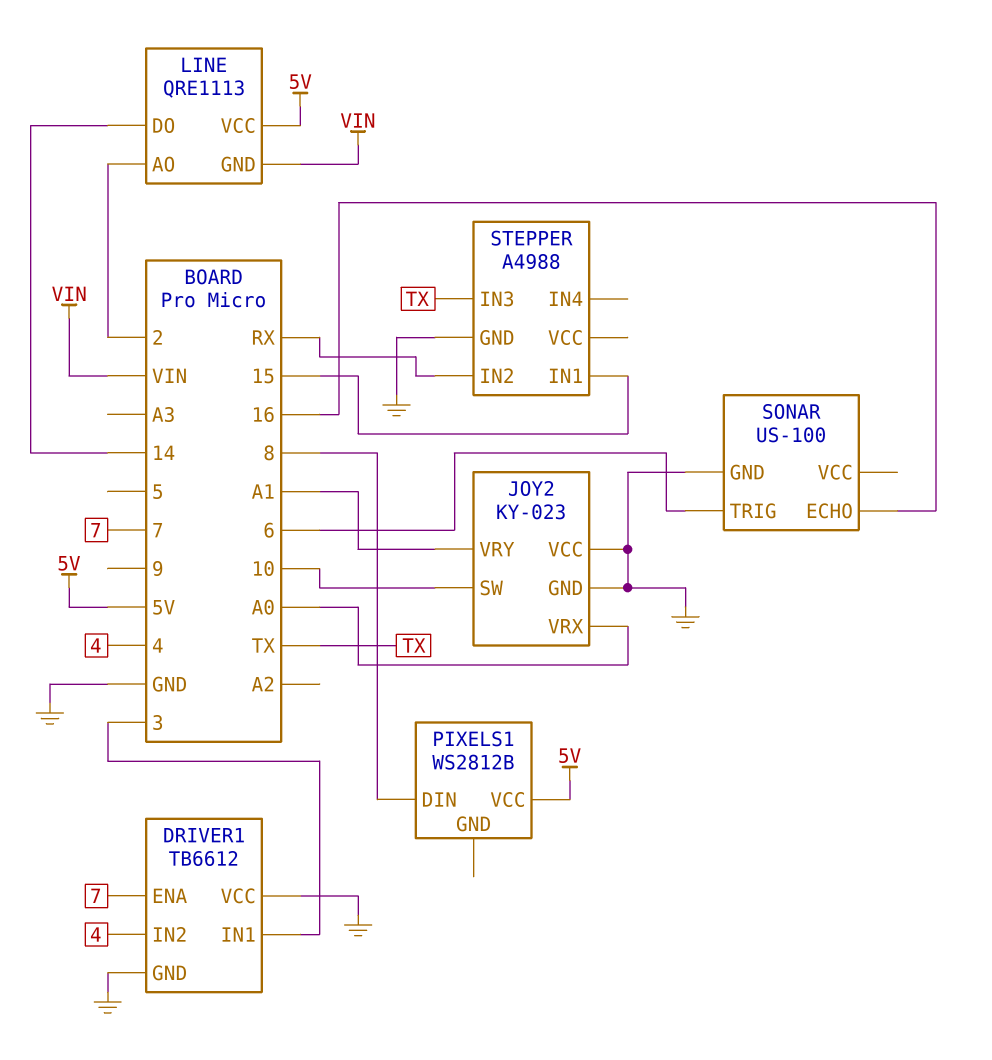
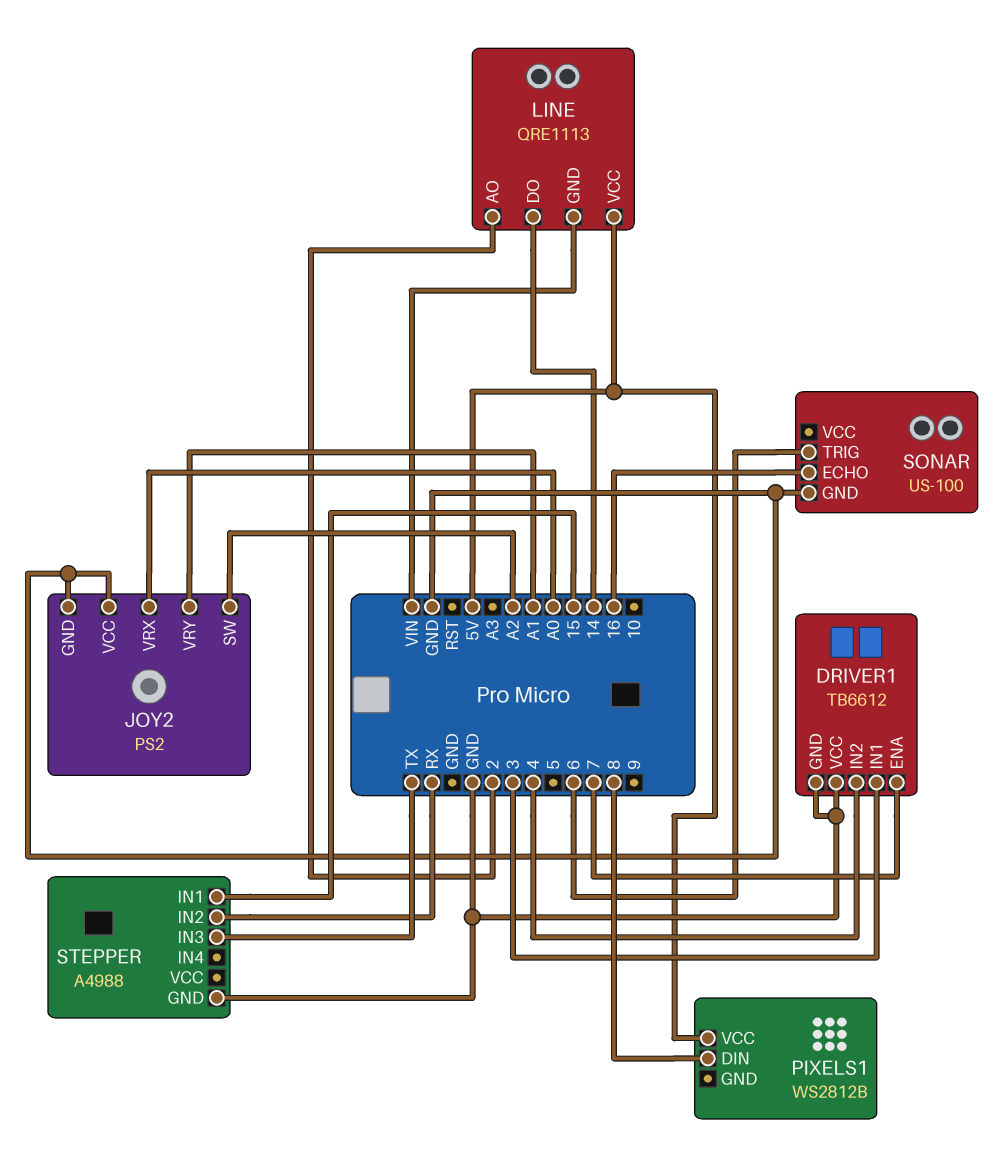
JOY2: KY-023 -> PS2
JOY2 pin SW: 10 -> A2

